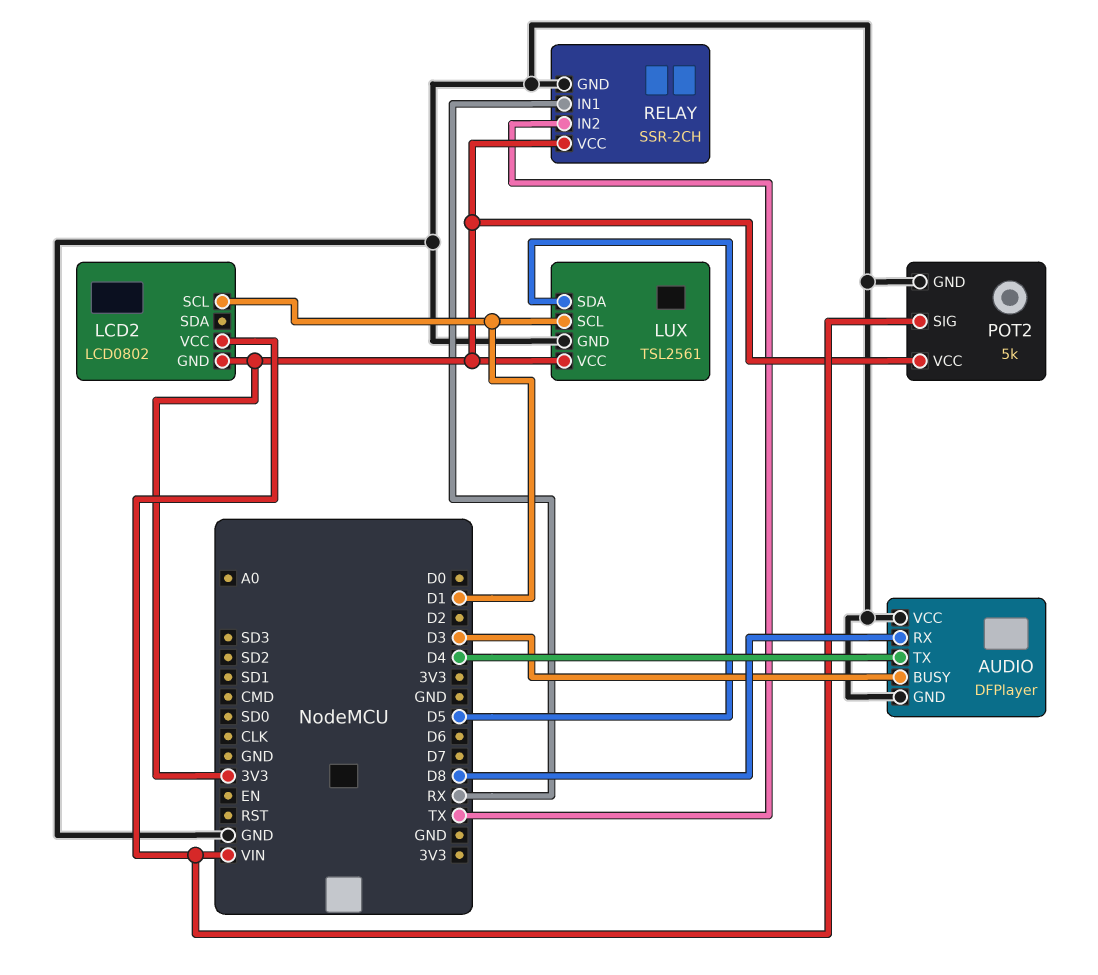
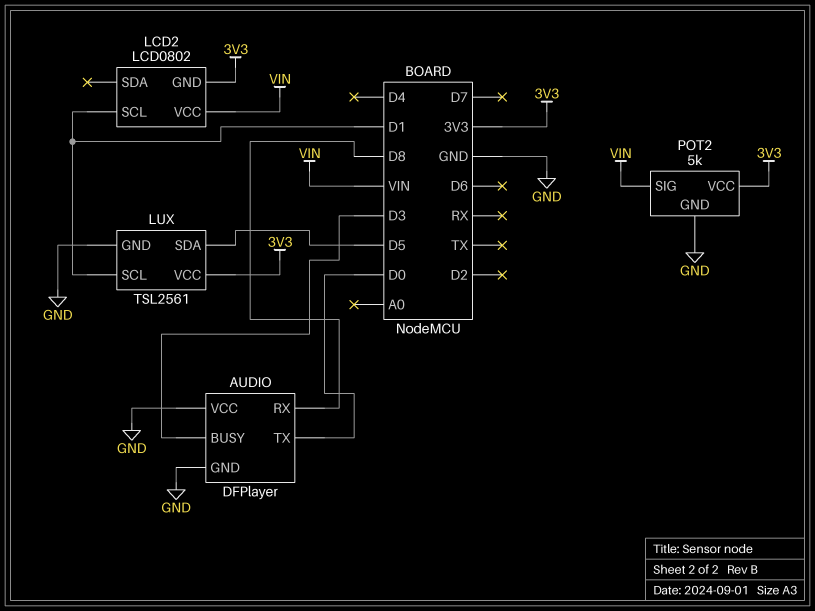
AUDIO pin TX: D4 -> D0
RELAY: SSR-2CH -> none
RELAY pin GND: GND -> none
RELAY pin IN1: RX -> none
RELAY pin IN2: TX -> none
RELAY pin VCC: 3V3 -> none

